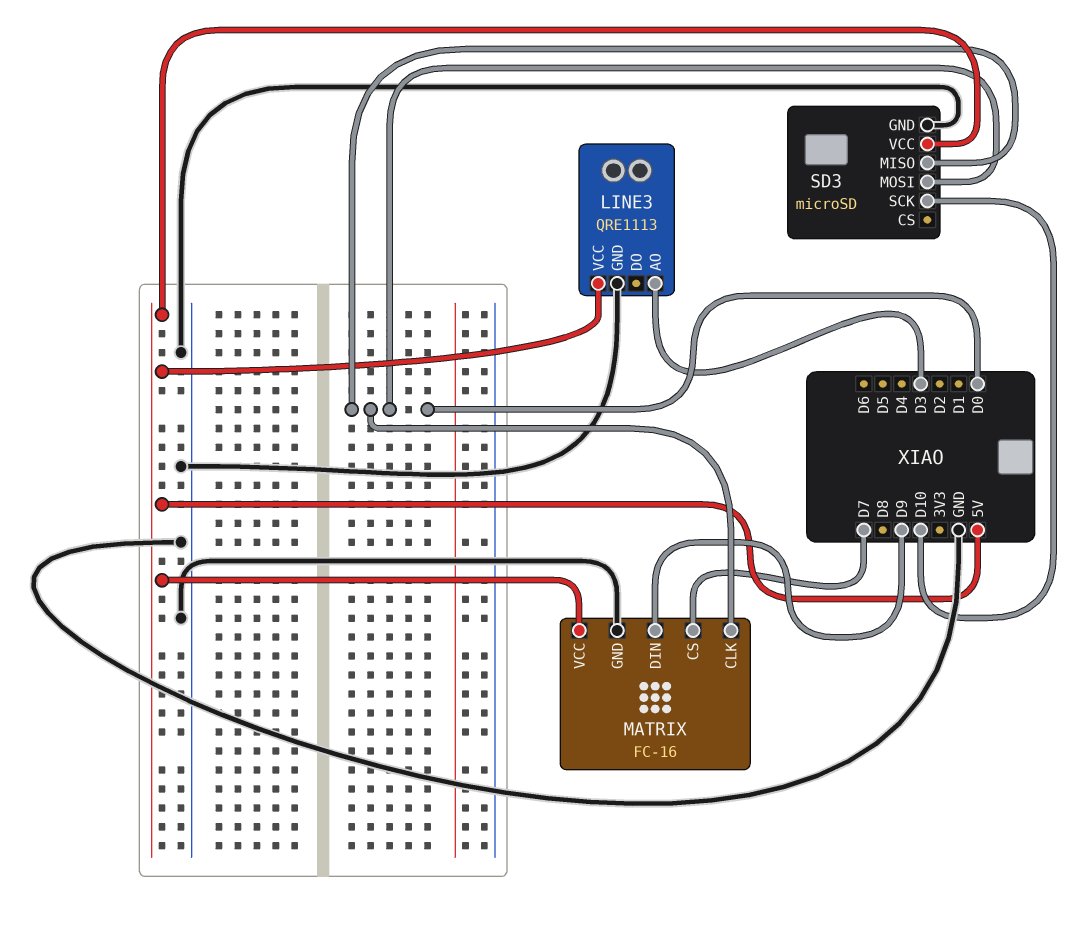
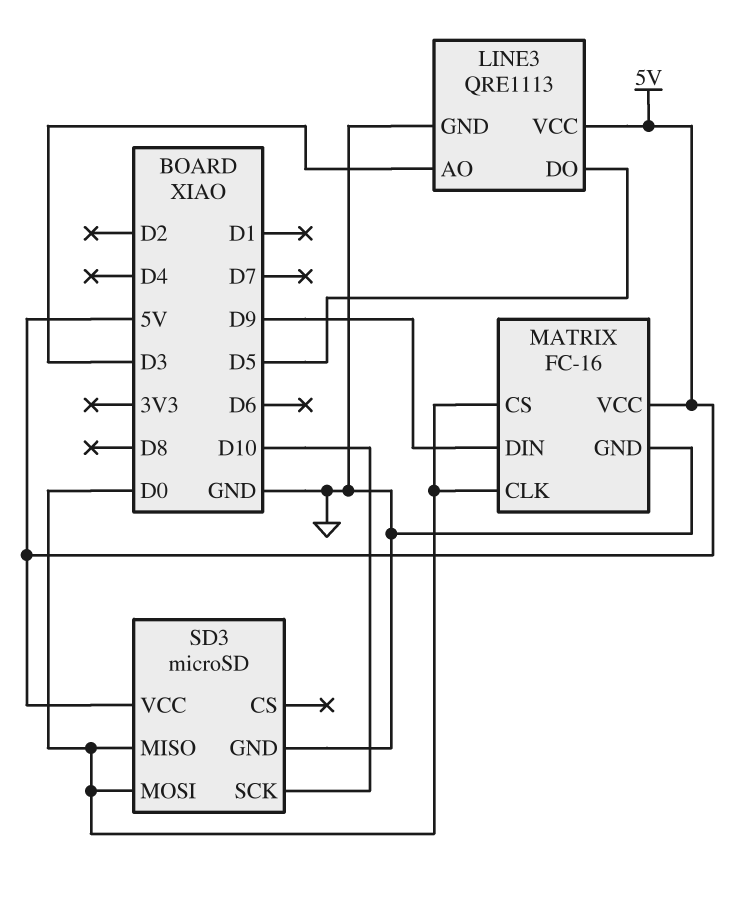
LINE3 pin DO: none -> D5
MATRIX pin CS: D7 -> D0

